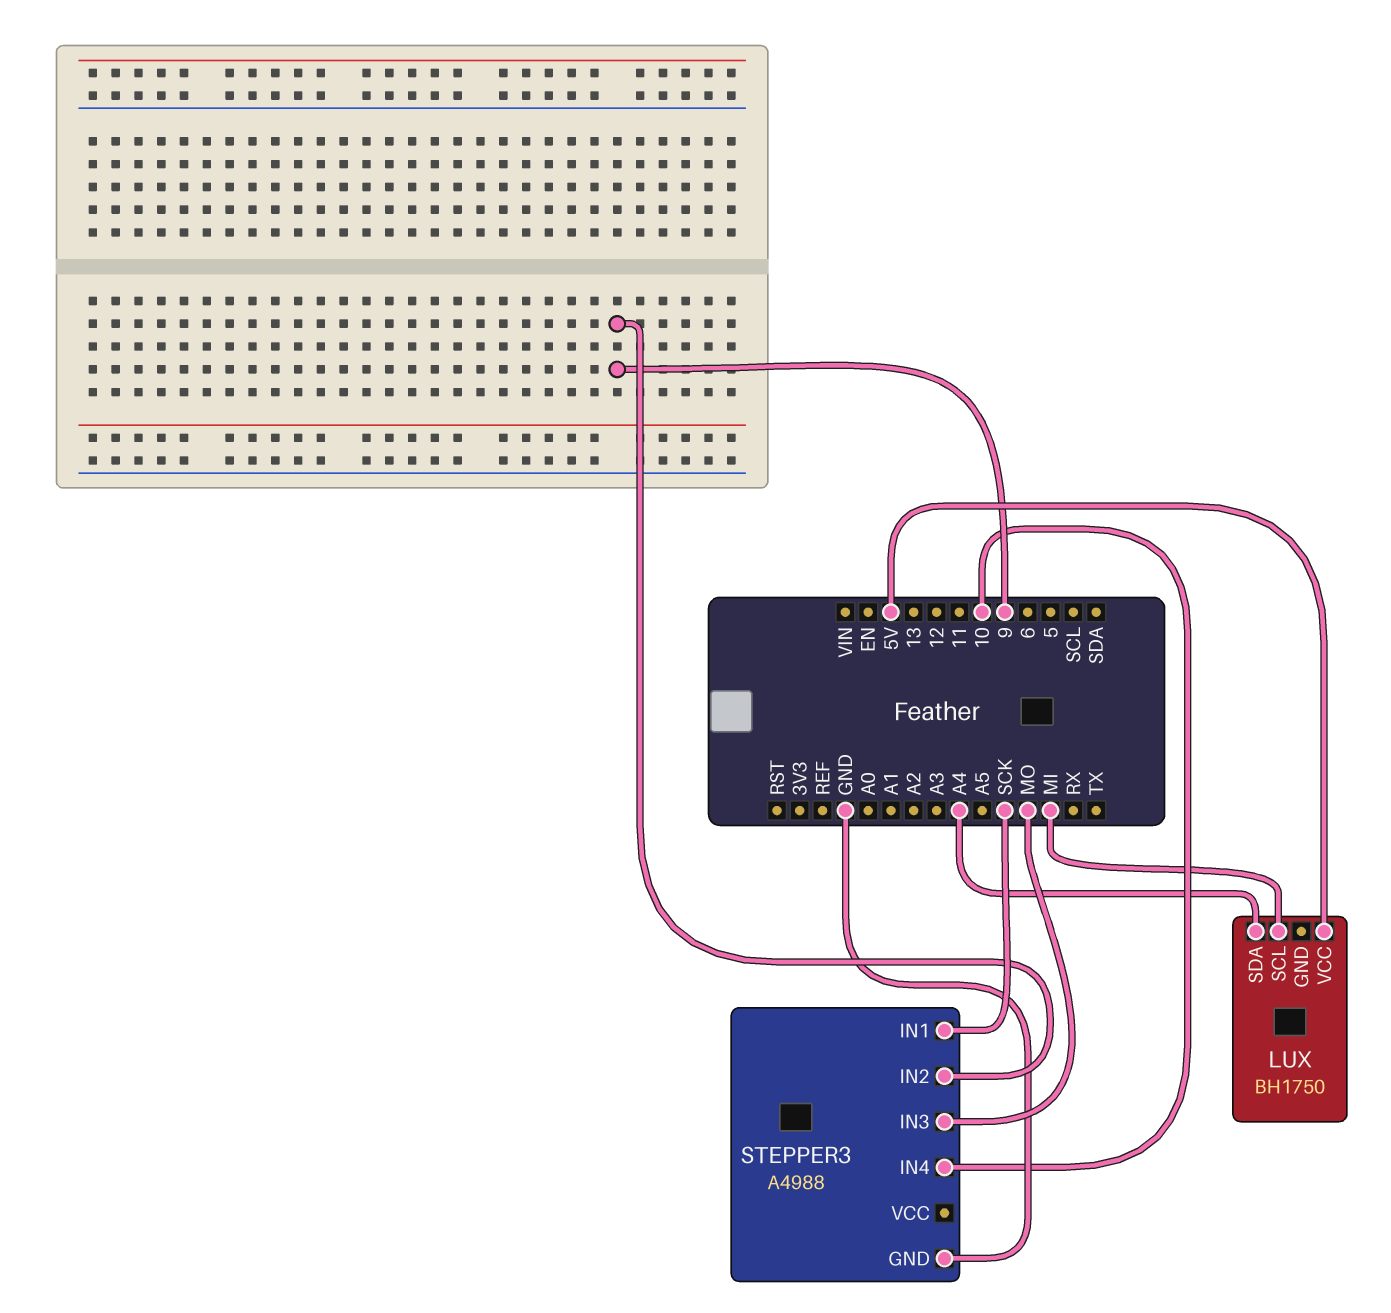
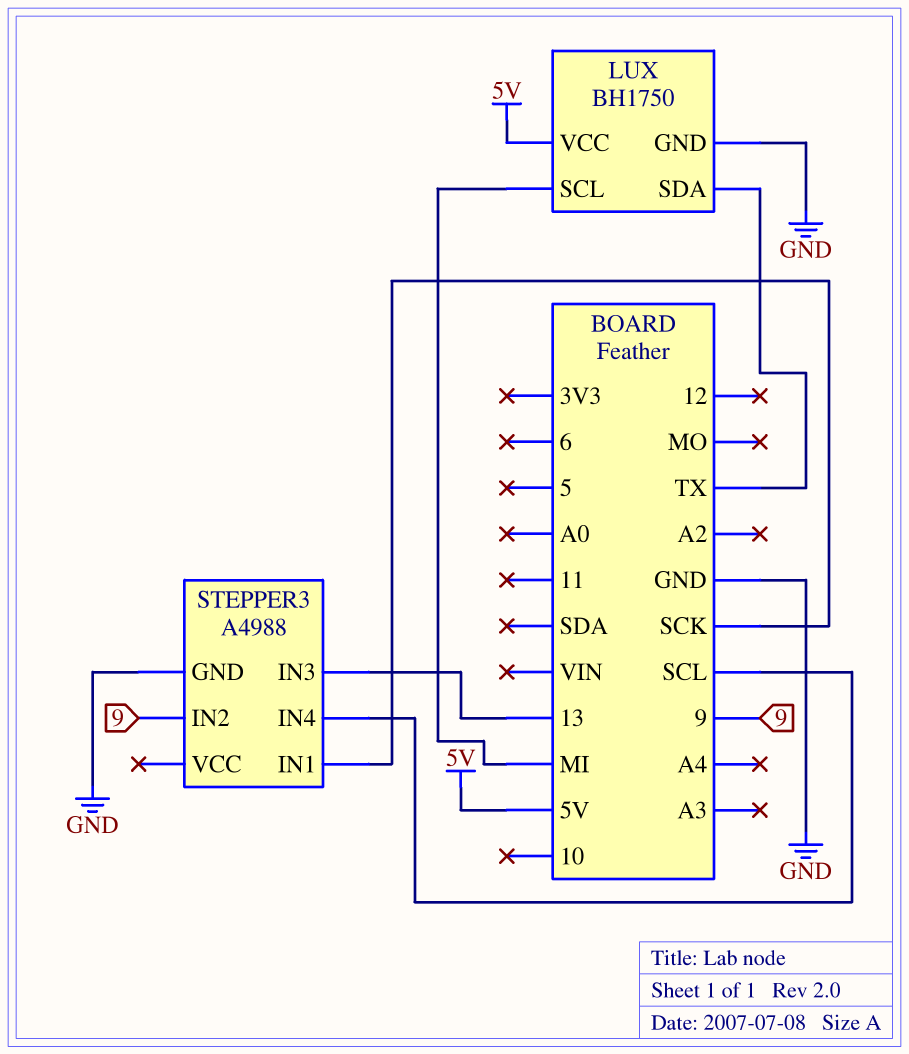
LUX pin GND: none -> GND
LUX pin SDA: A4 -> TX
STEPPER3 pin IN3: MO -> 13
STEPPER3 pin IN4: 10 -> SCL

